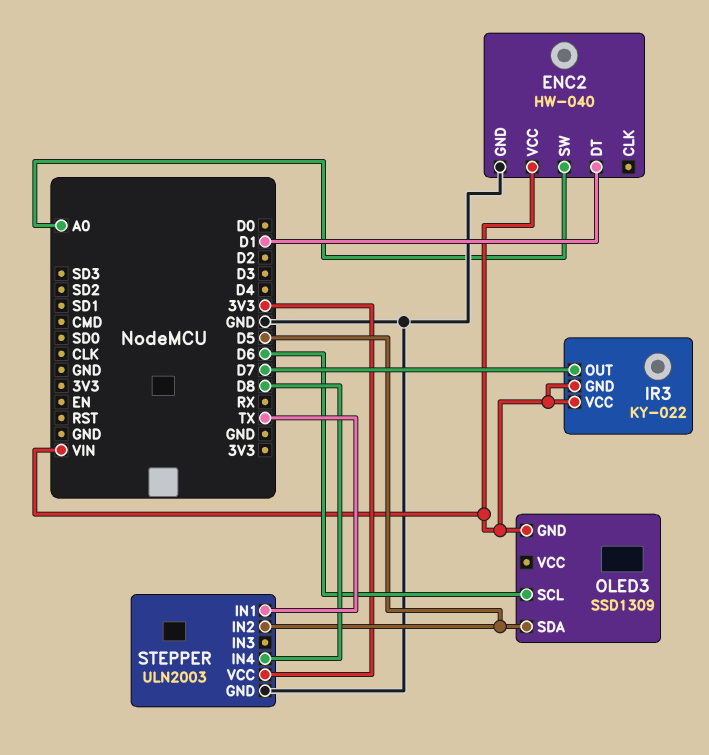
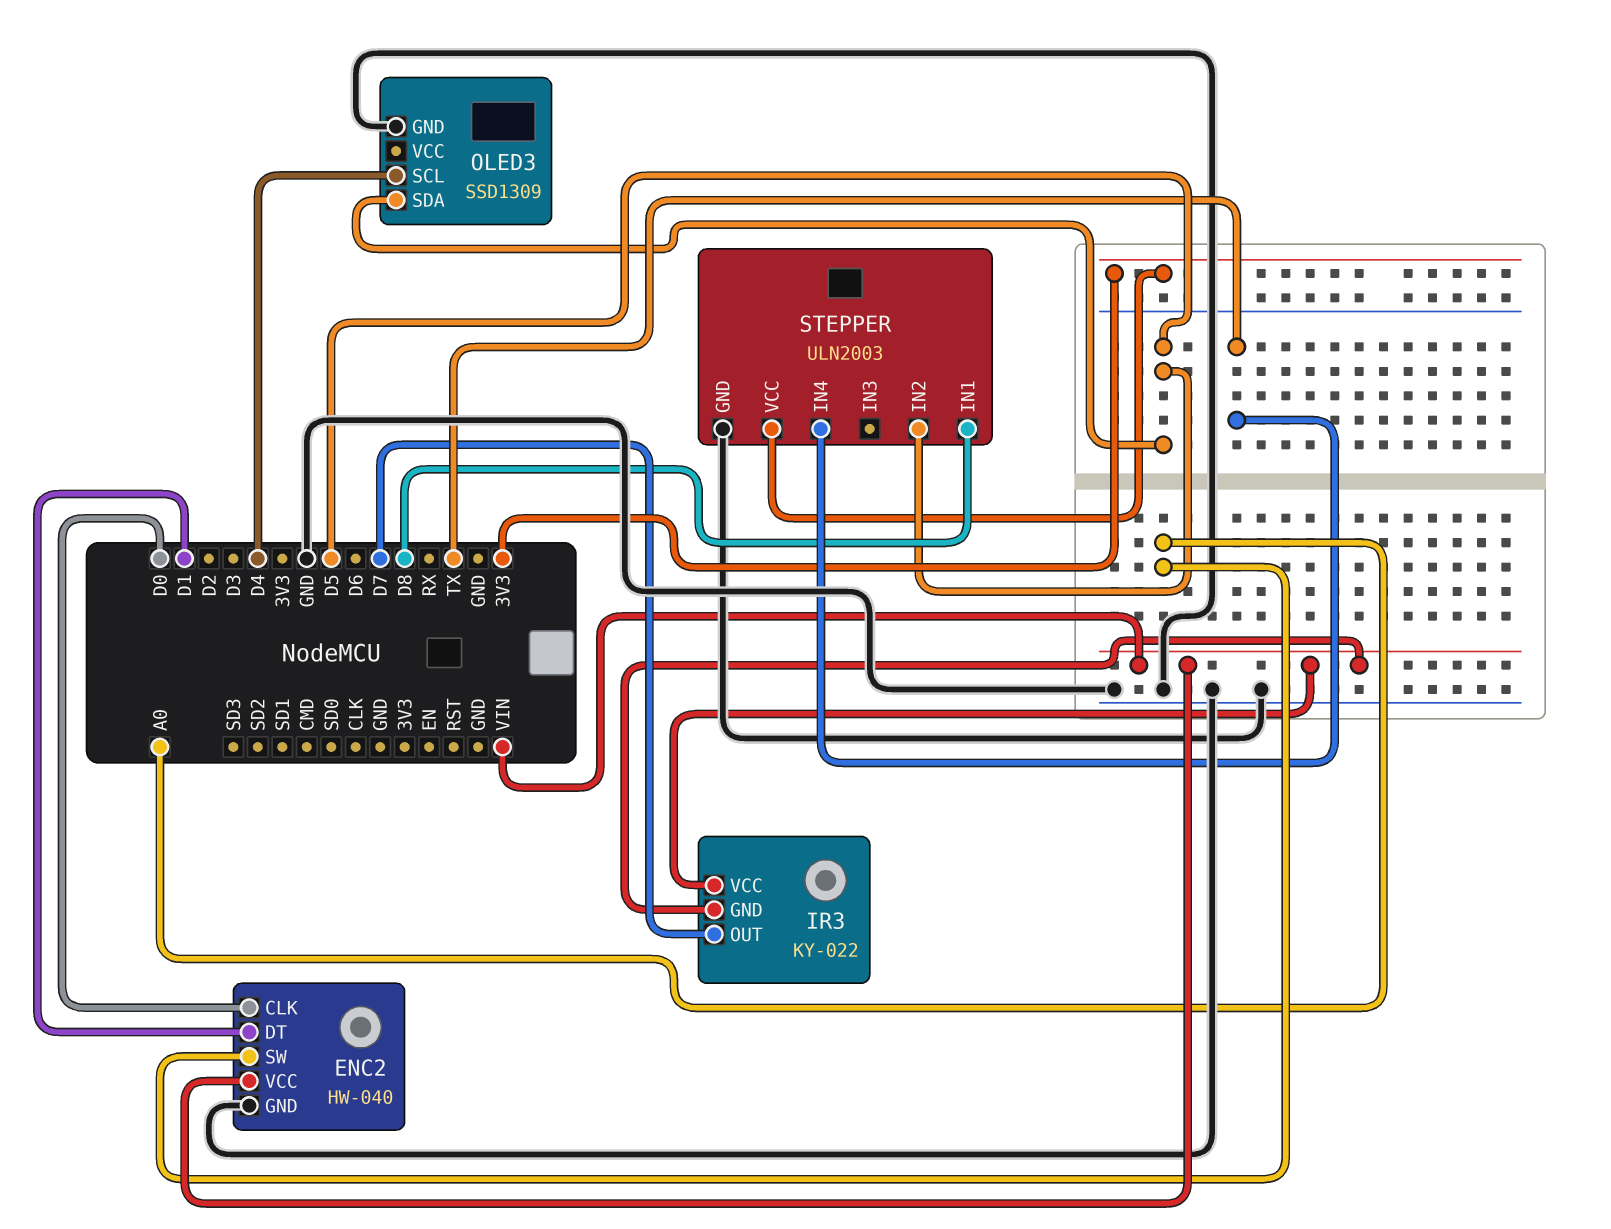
ENC2 pin CLK: none -> D0
OLED3 pin GND: VIN -> GND
OLED3 pin SCL: D6 -> D4
STEPPER pin IN1: TX -> D8
STEPPER pin IN4: D8 -> TX

